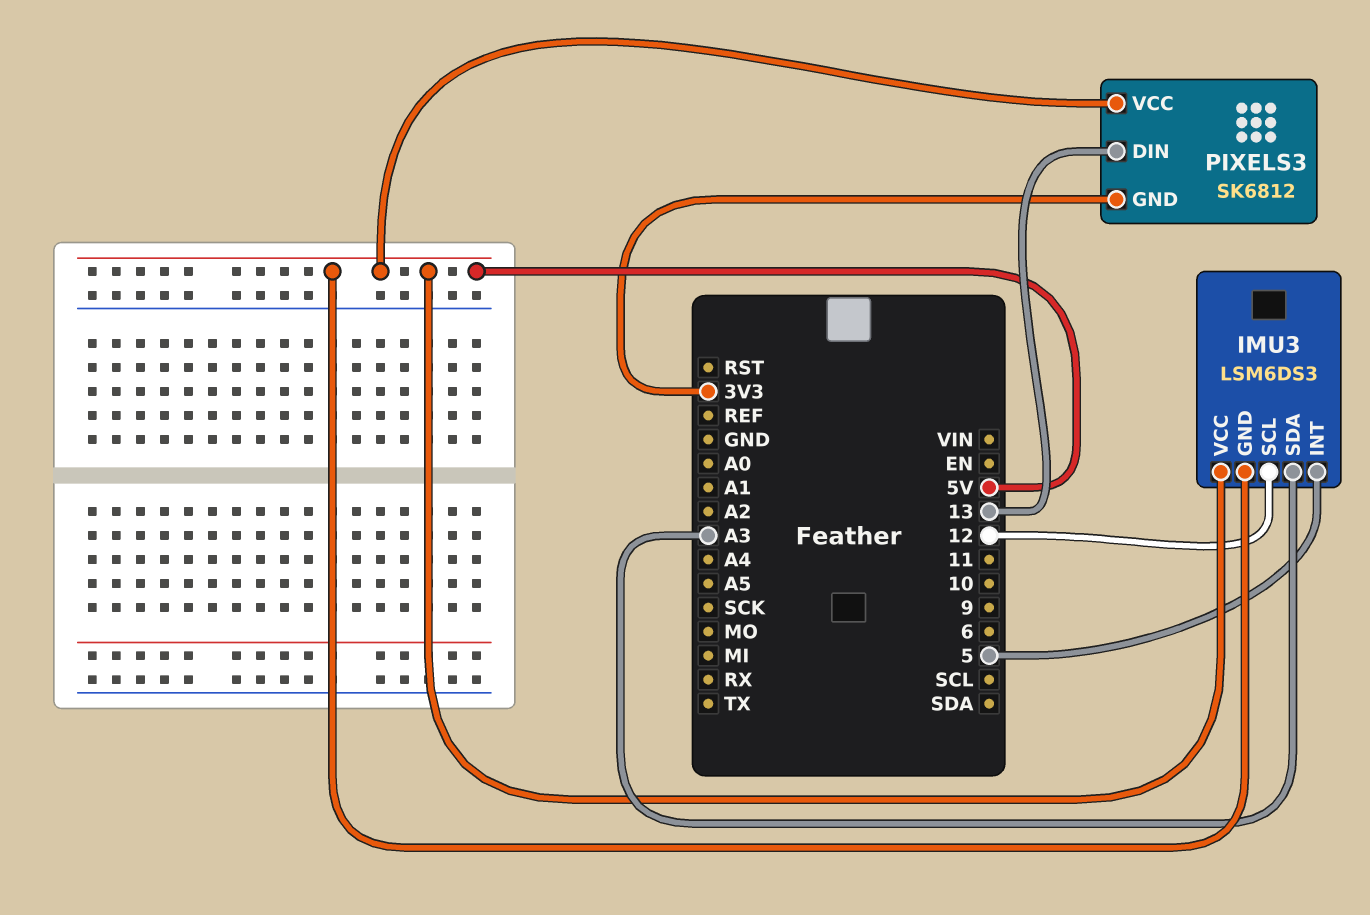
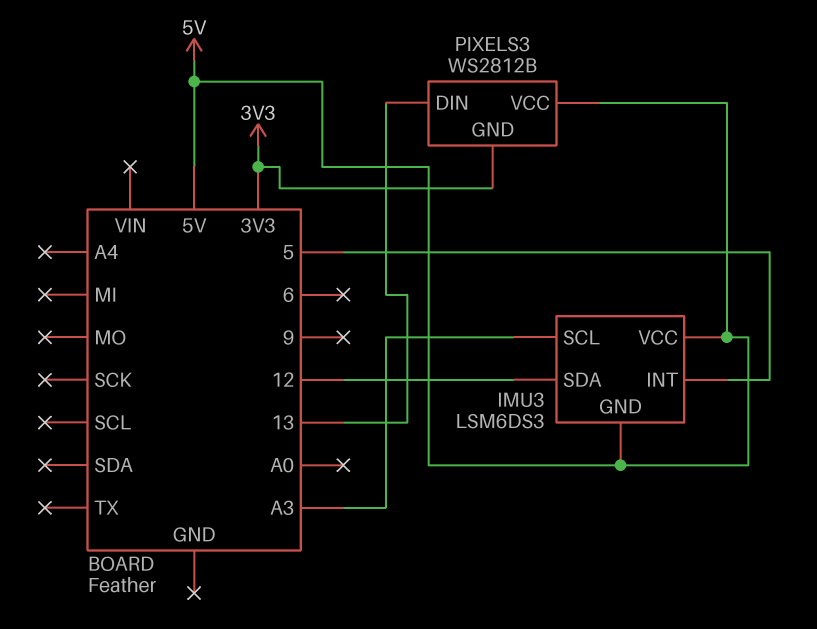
IMU3 pin SCL: 12 -> A3
IMU3 pin SDA: A3 -> 12
PIXELS3: SK6812 -> WS2812B

